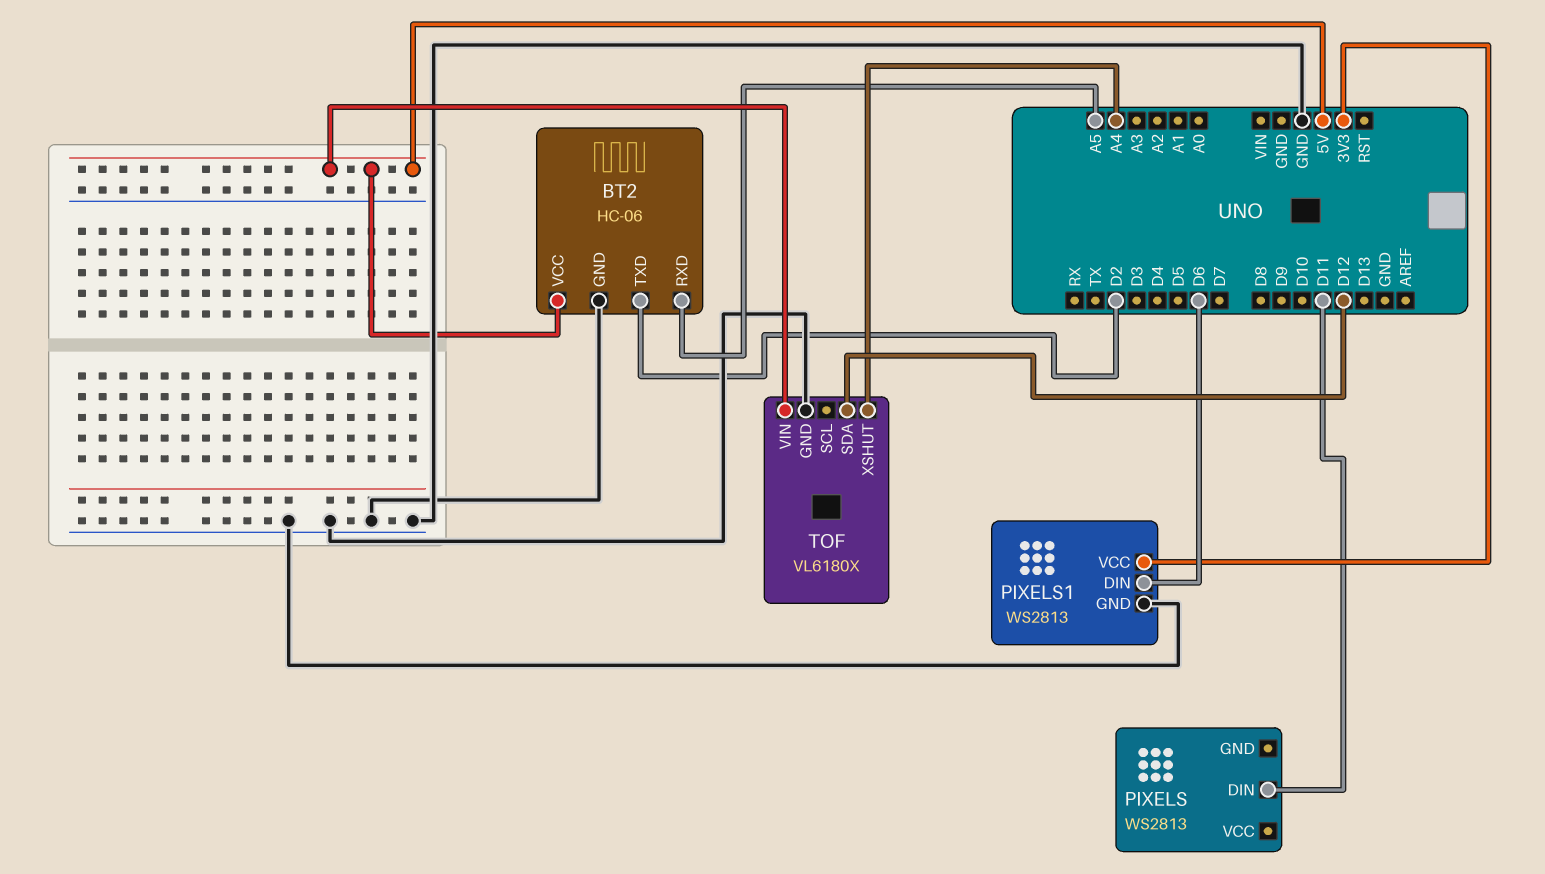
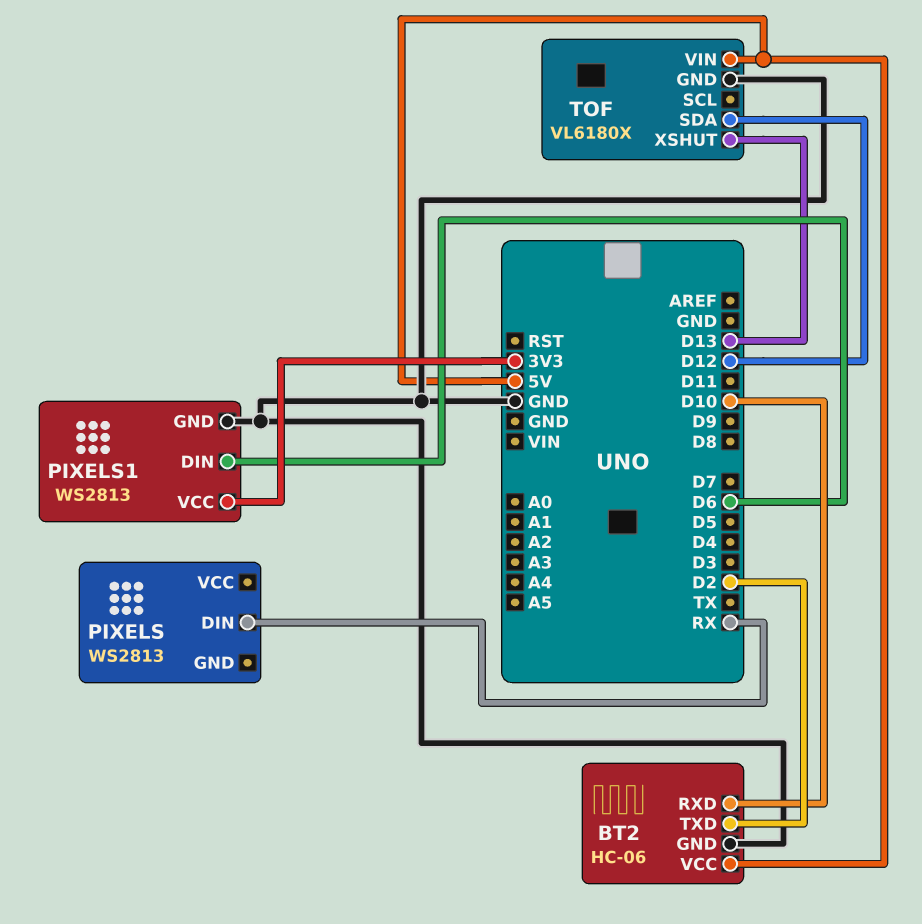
BT2 pin RXD: A5 -> D10
PIXELS pin DIN: D11 -> RX
TOF pin XSHUT: A4 -> D13

